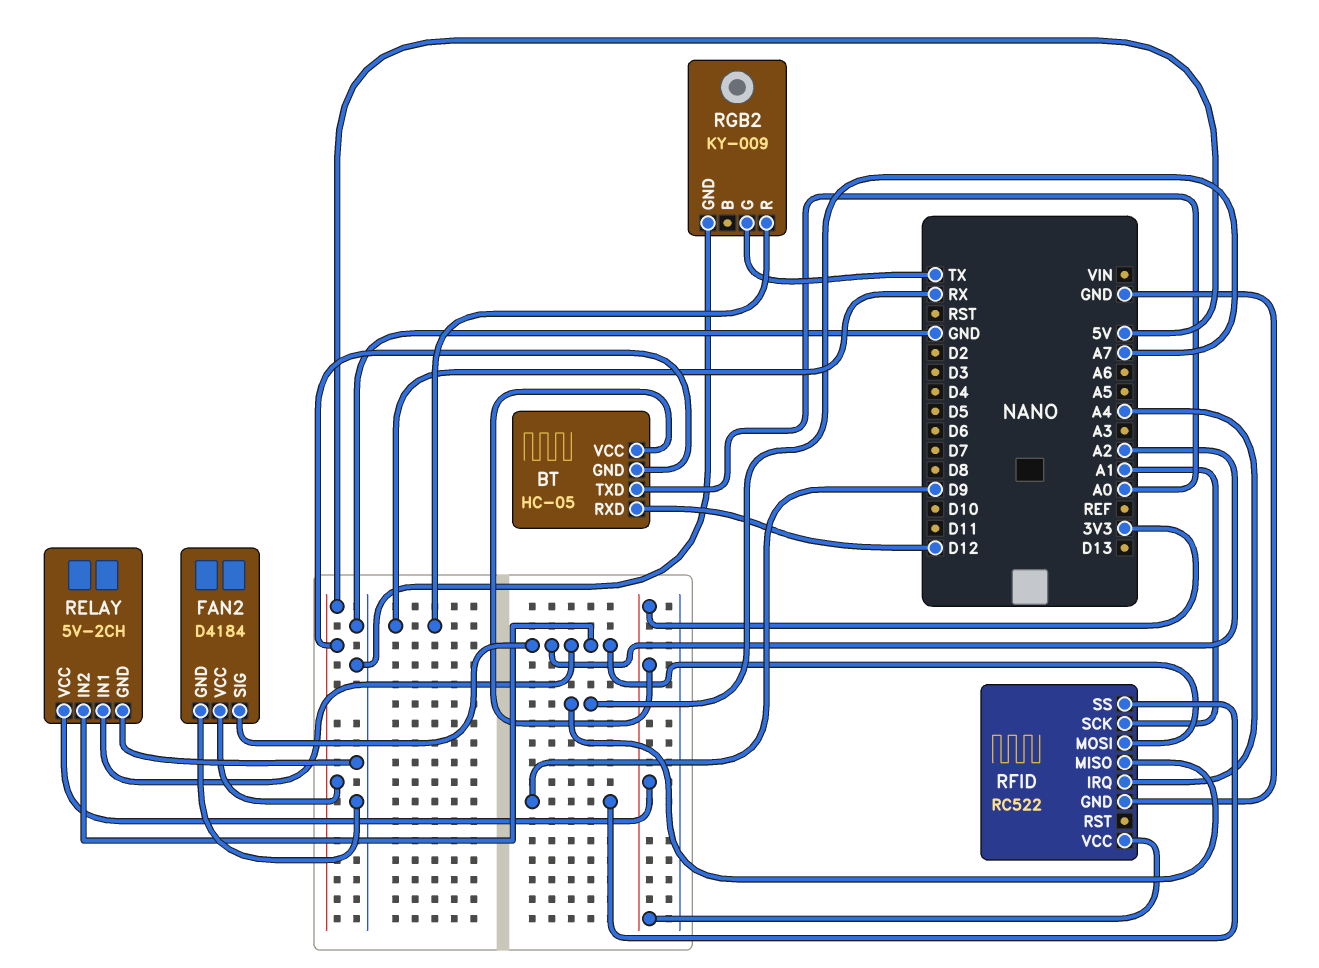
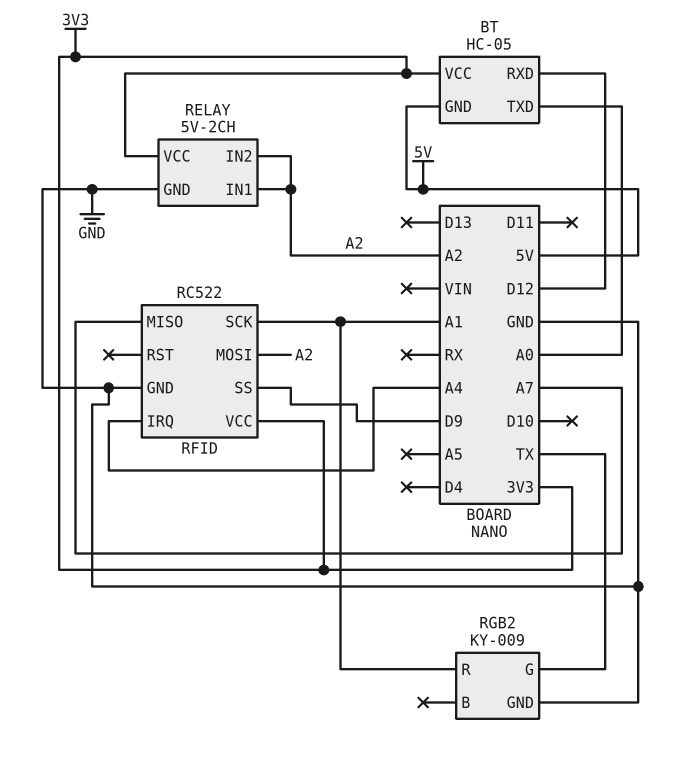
FAN2: D4184 -> none
FAN2 pin GND: GND -> none
FAN2 pin SIG: A2 -> none
FAN2 pin VCC: 5V -> none
RGB2 pin R: RX -> A1

